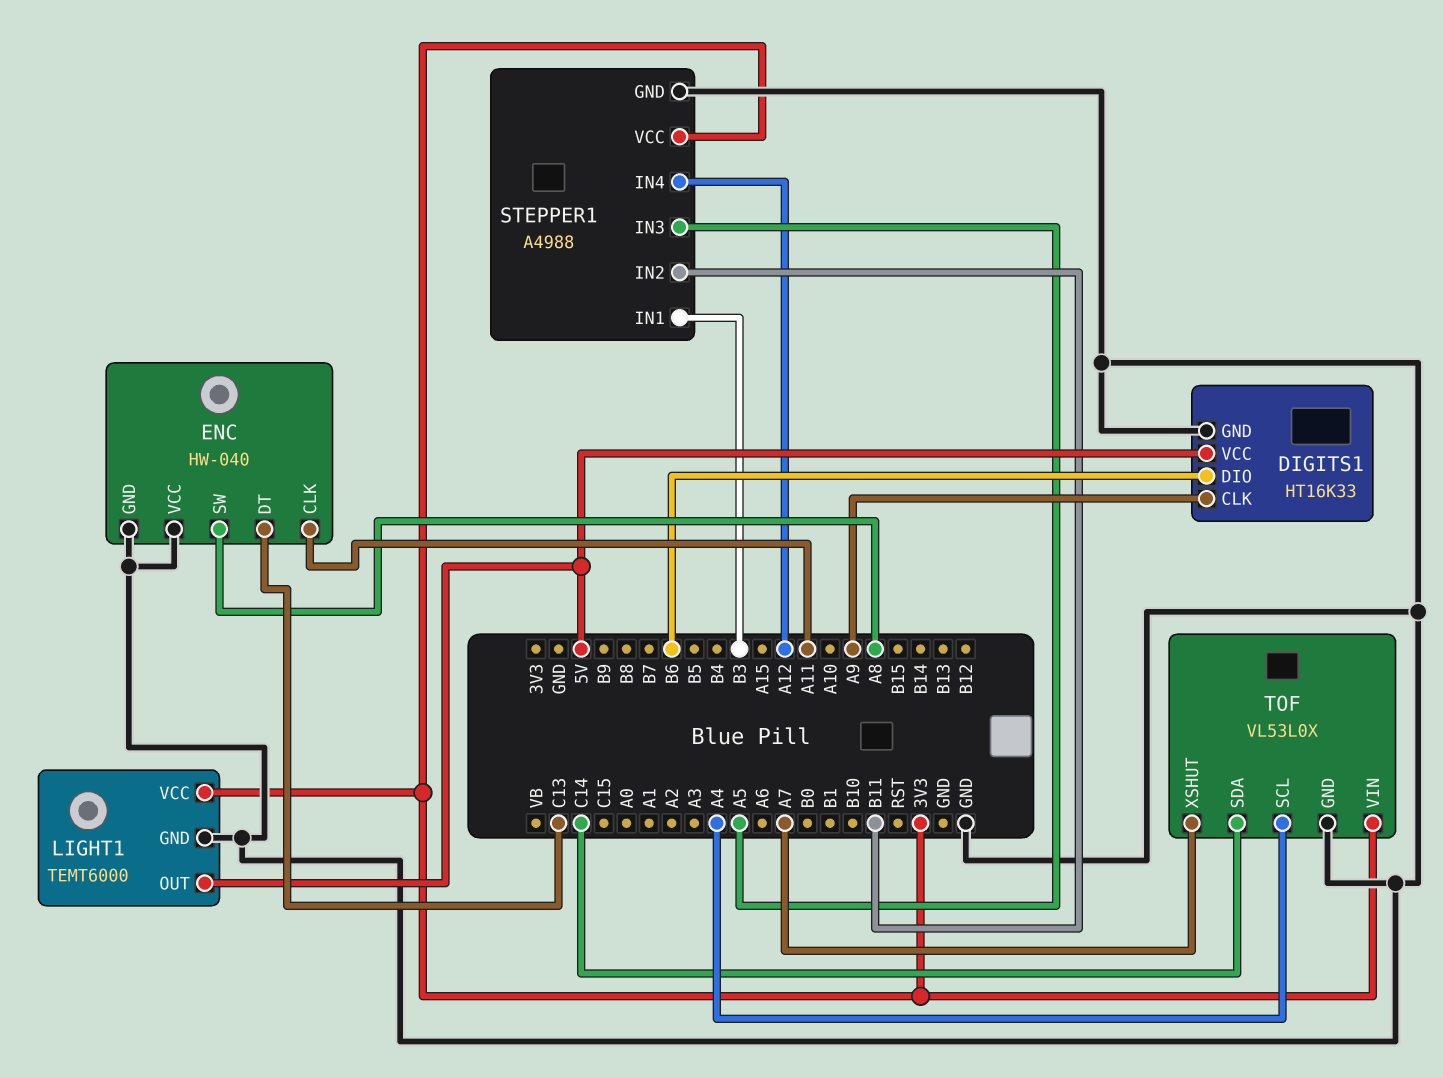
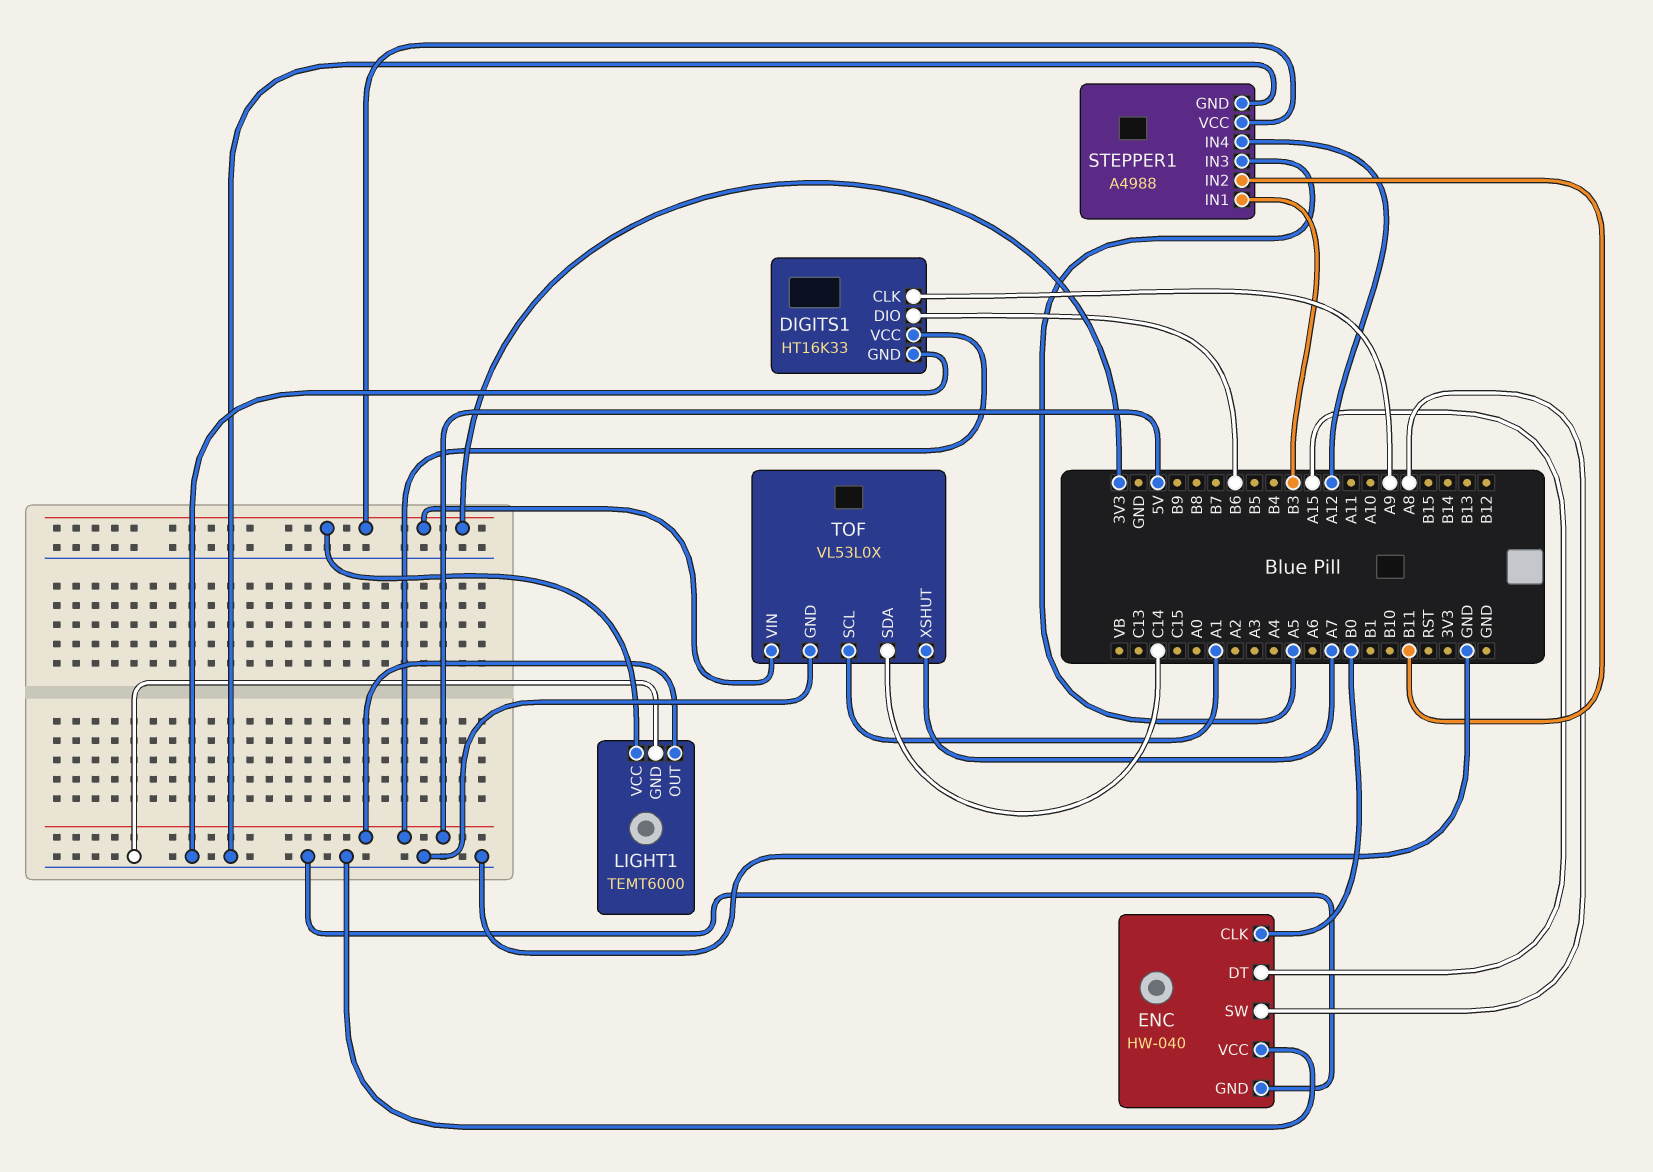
ENC pin CLK: A11 -> B0
ENC pin DT: C13 -> A15
TOF pin SCL: A4 -> A1

